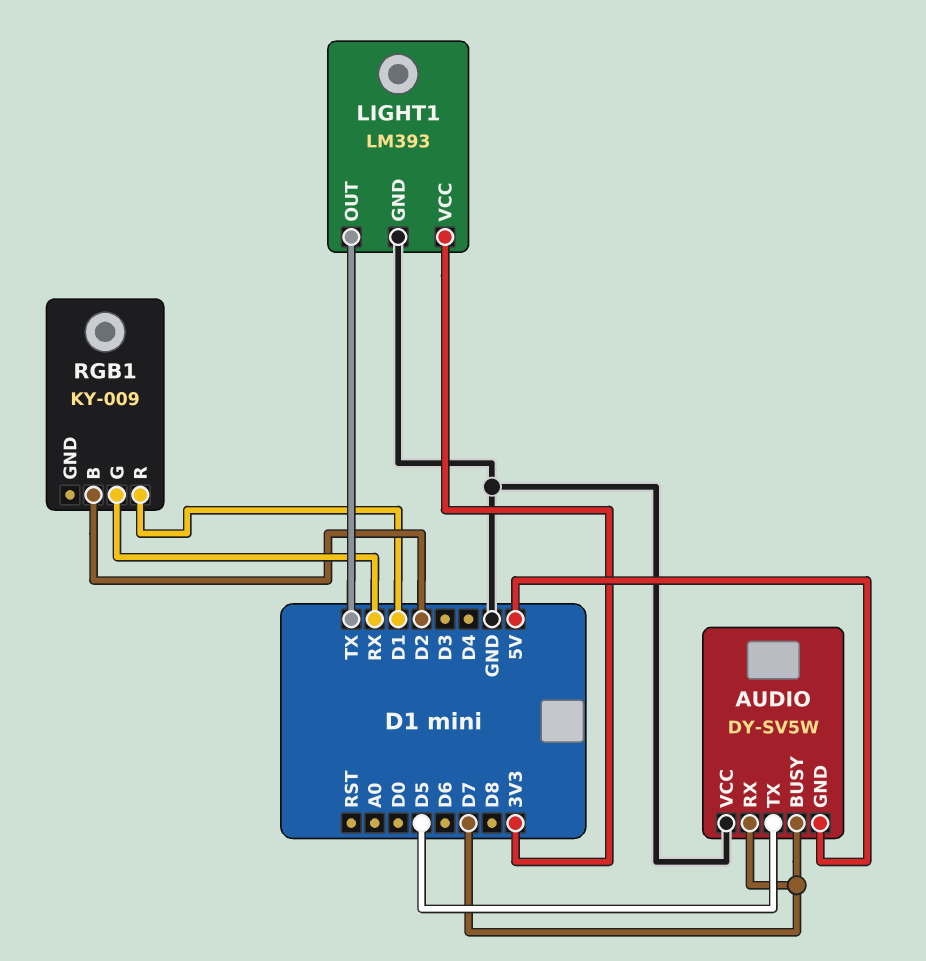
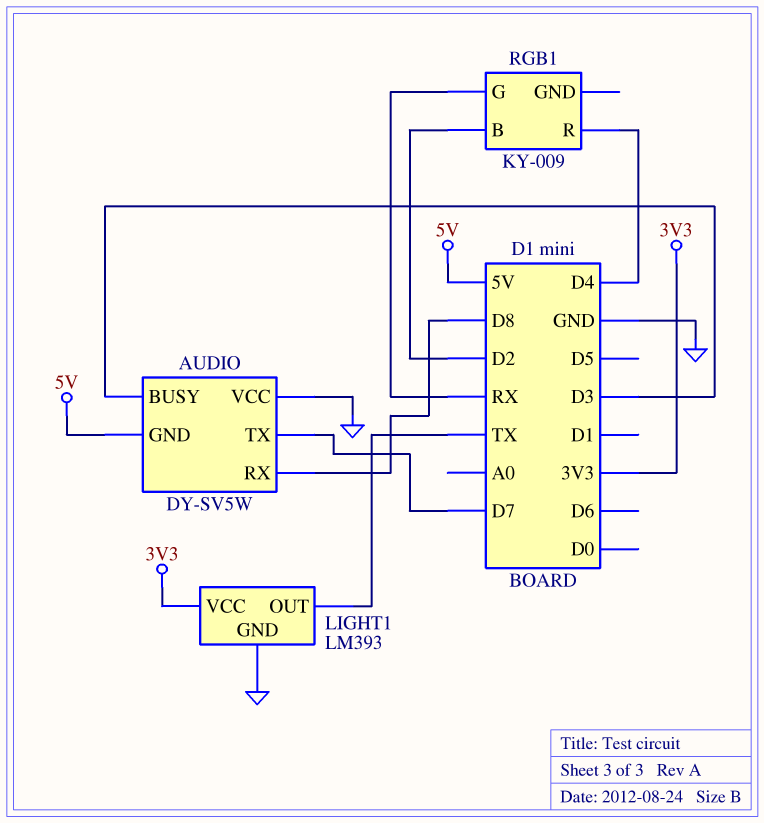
AUDIO pin BUSY: D7 -> D3
AUDIO pin RX: D7 -> D8
AUDIO pin TX: D5 -> D7
RGB1 pin R: D1 -> D4

